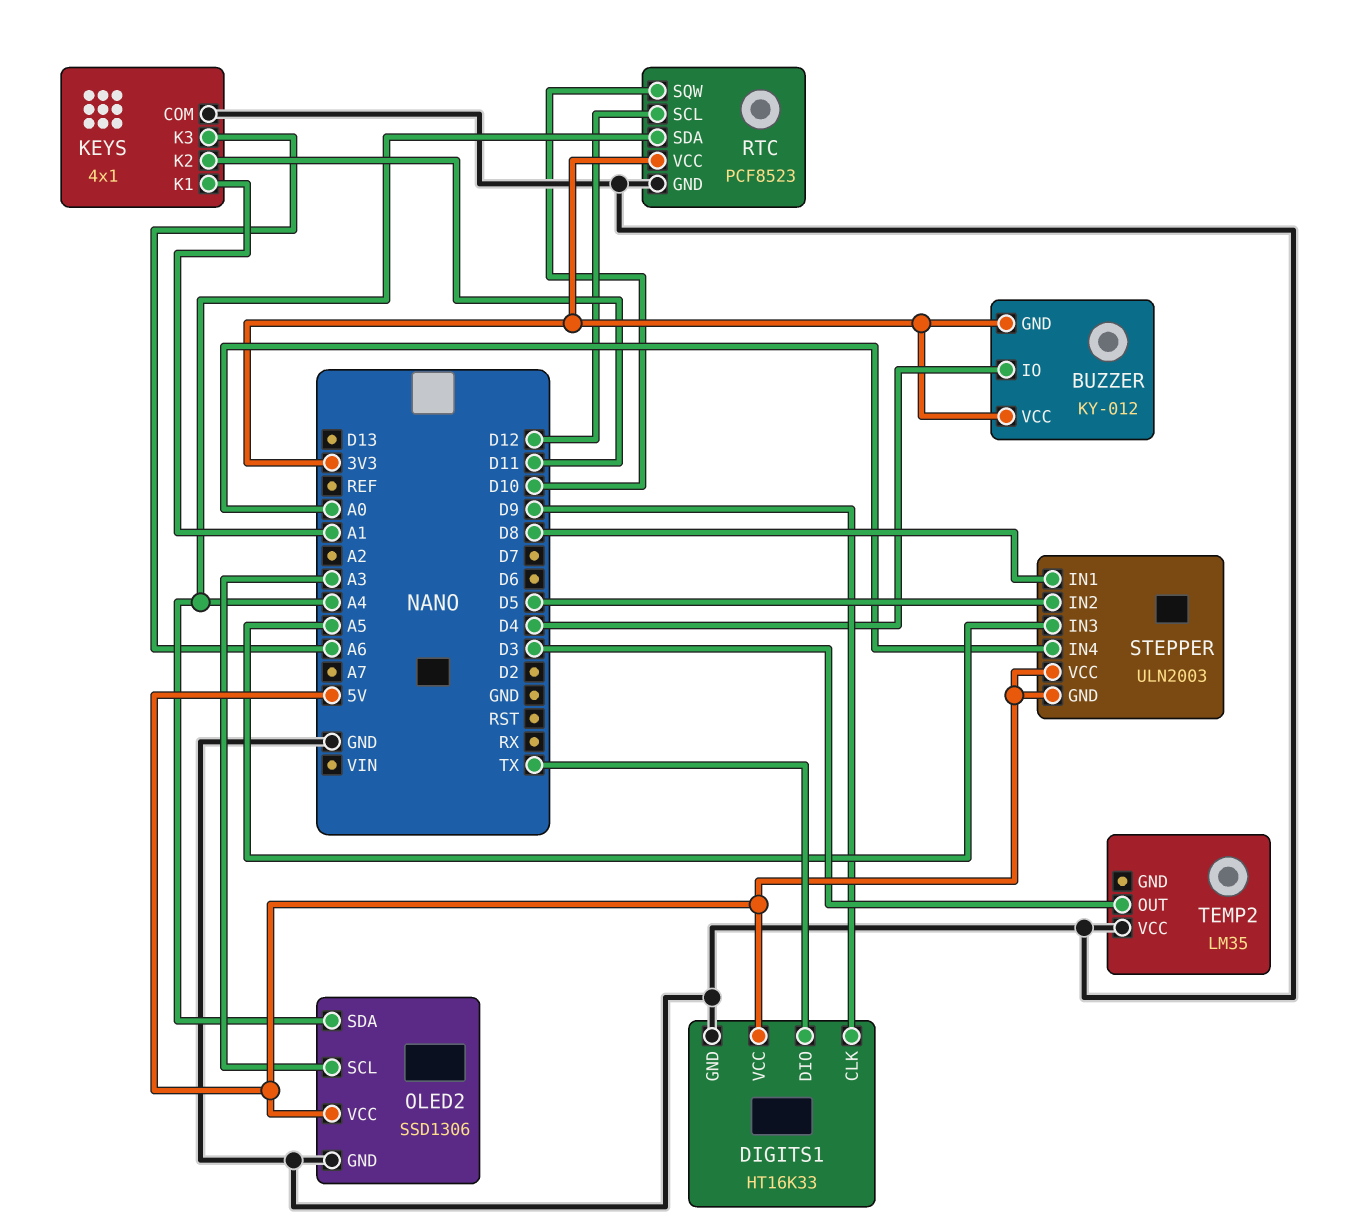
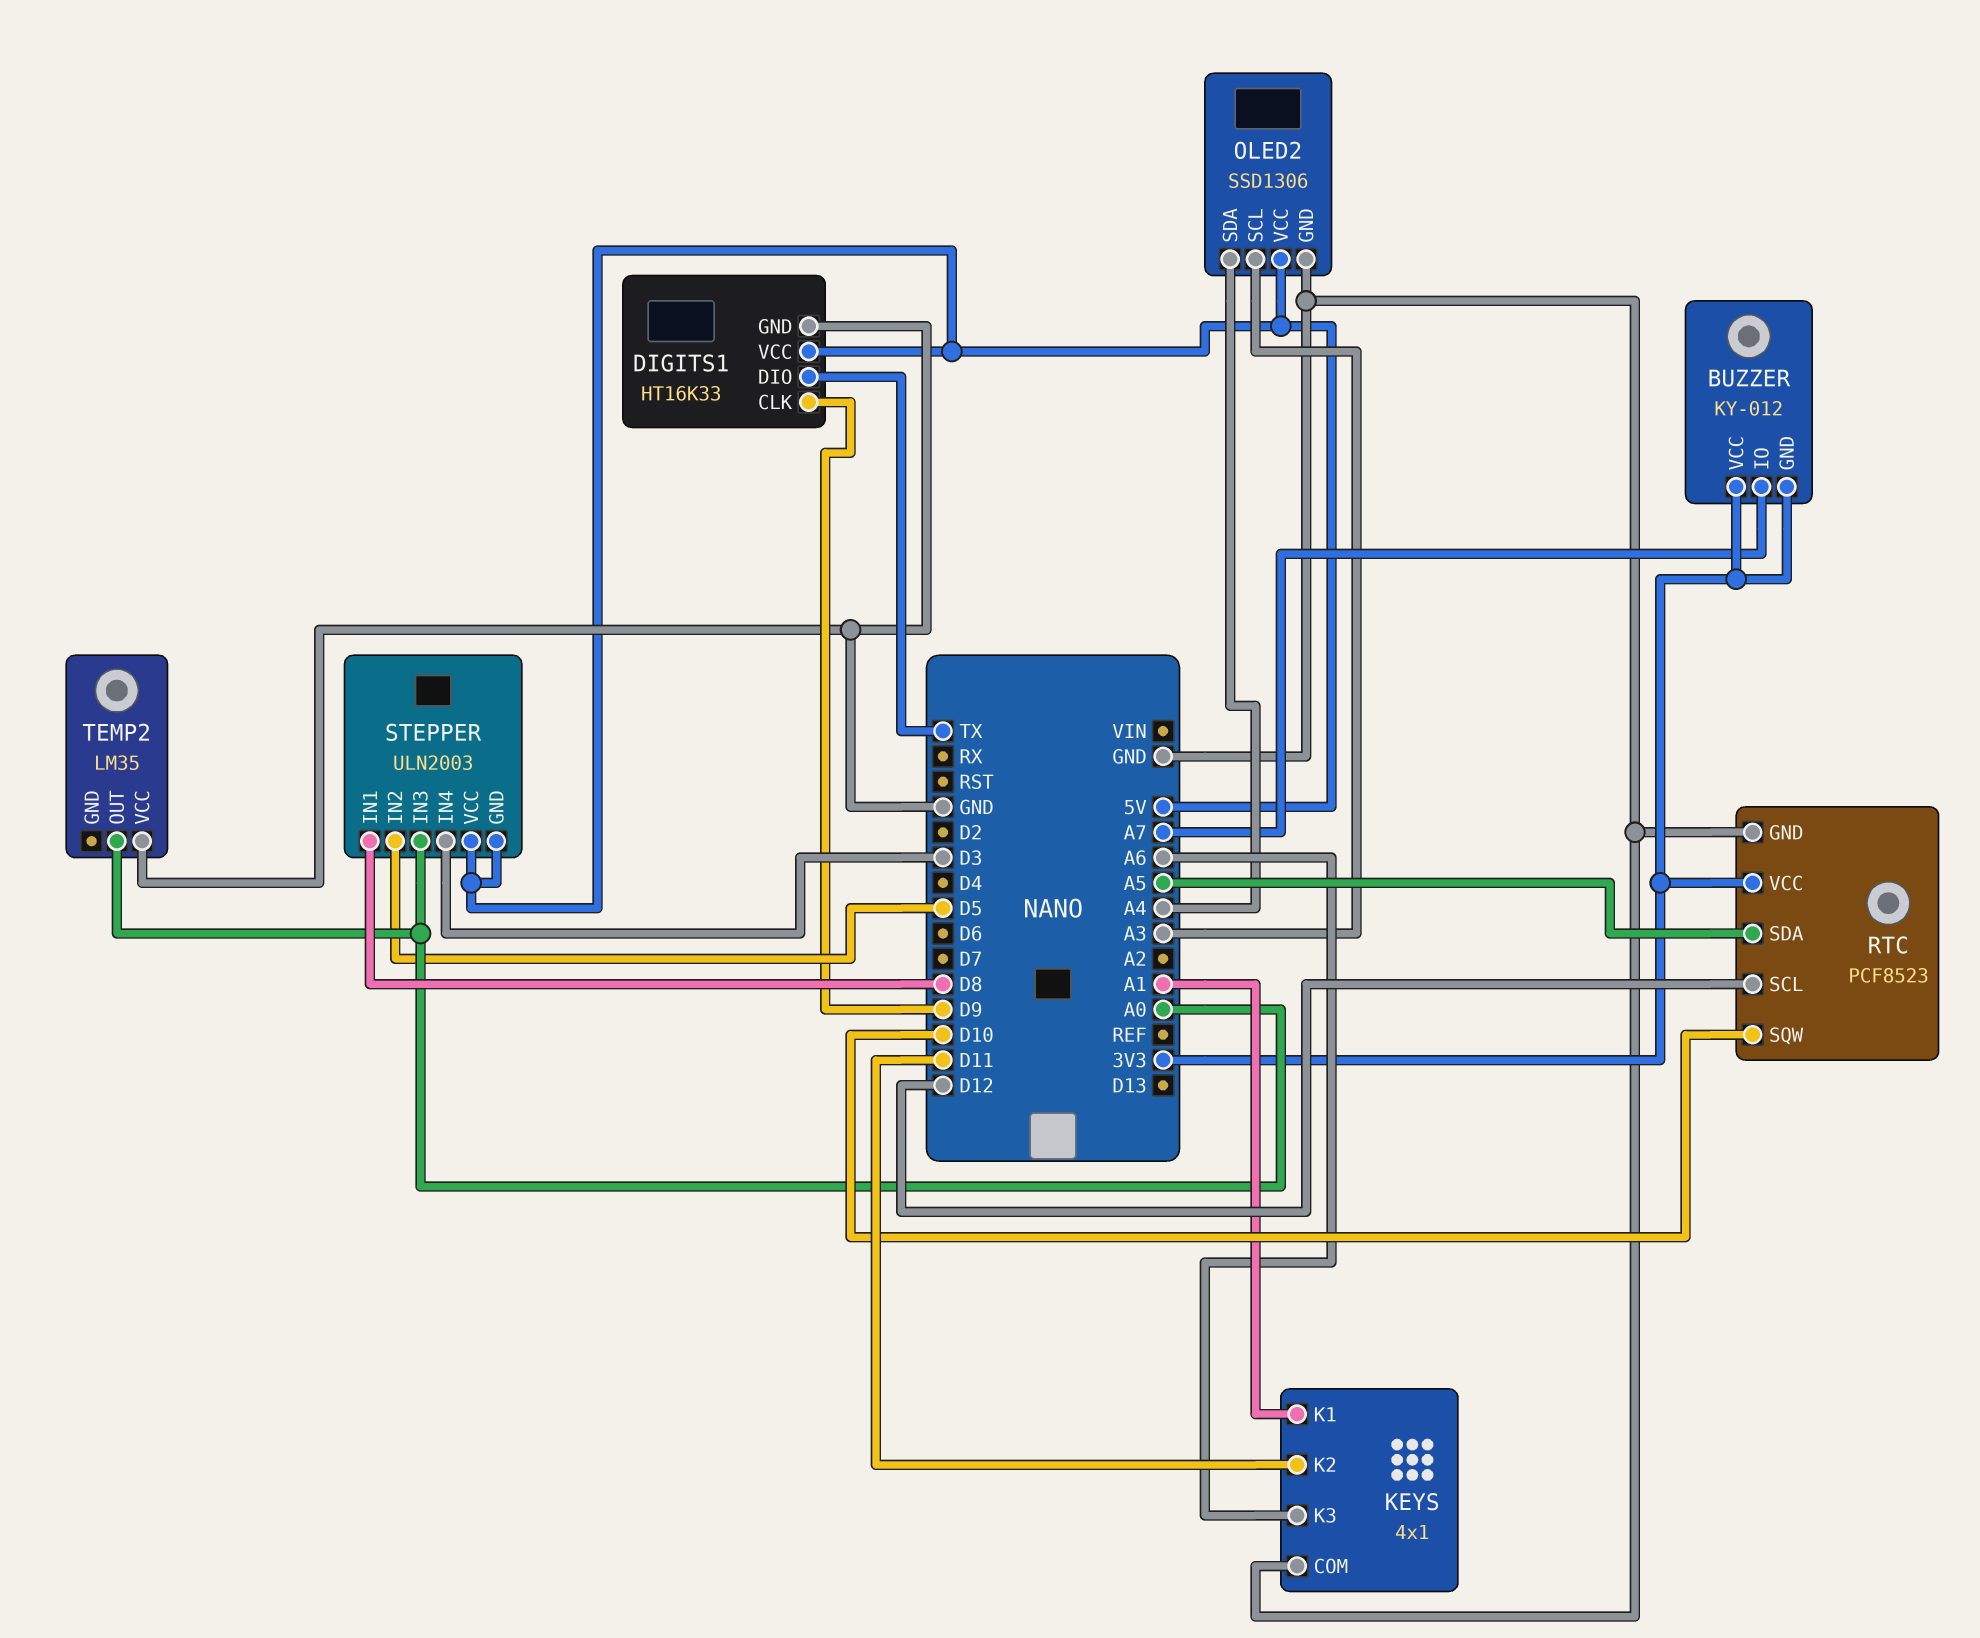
BUZZER pin IO: D4 -> A7
RTC pin SDA: A4 -> A5
STEPPER pin IN3: A5 -> A0
STEPPER pin IN4: A0 -> D3
TEMP2 pin OUT: D3 -> A0

